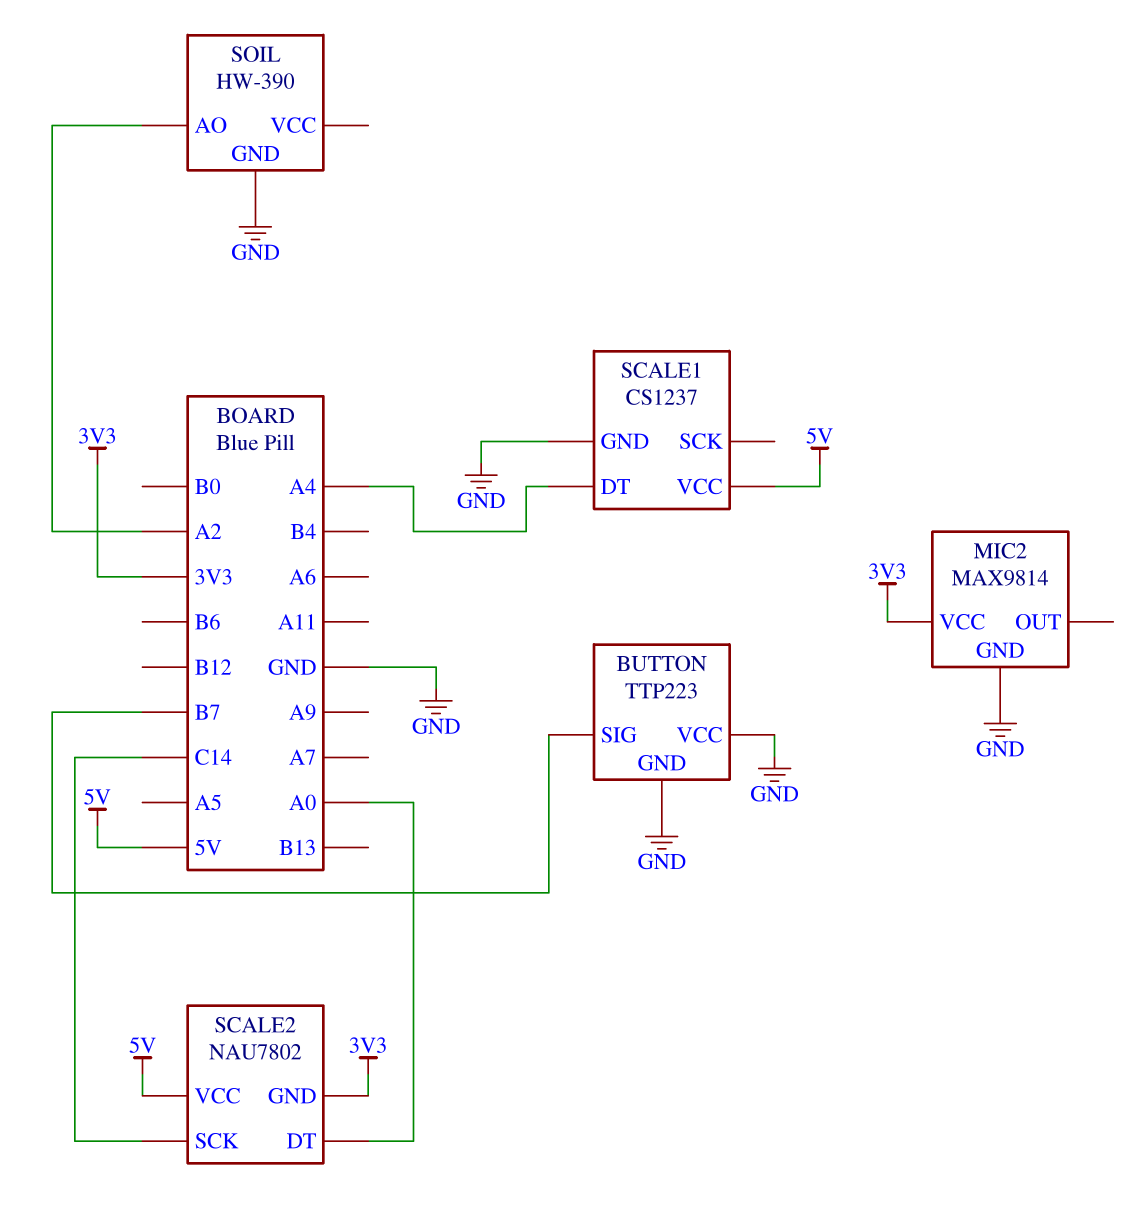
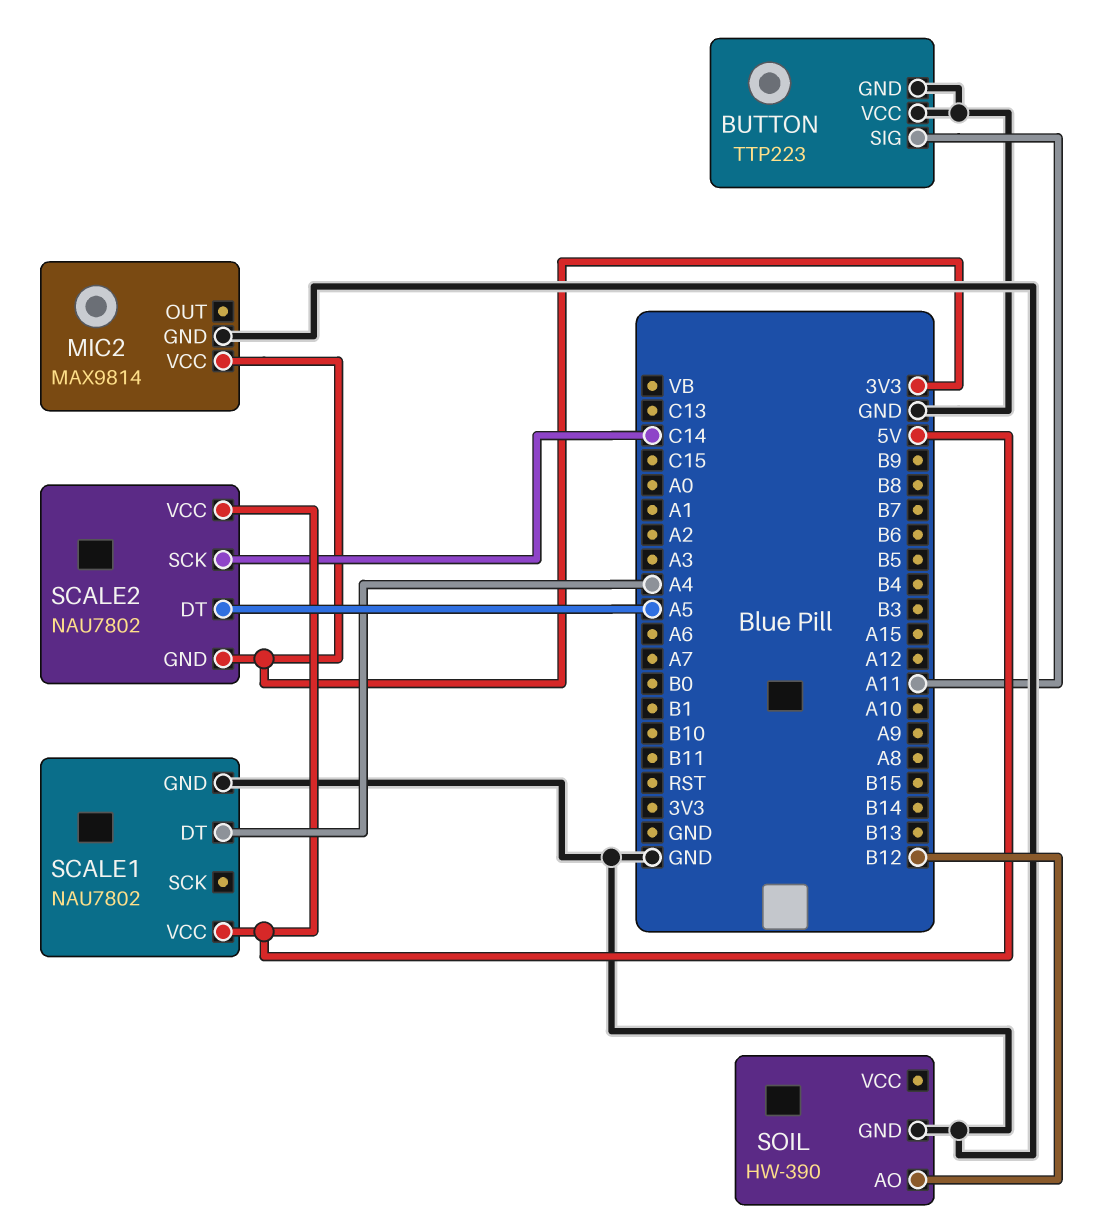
BUTTON pin SIG: B7 -> A11
SCALE1: CS1237 -> NAU7802
SCALE2 pin DT: A0 -> A5
SOIL pin AO: A2 -> B12

